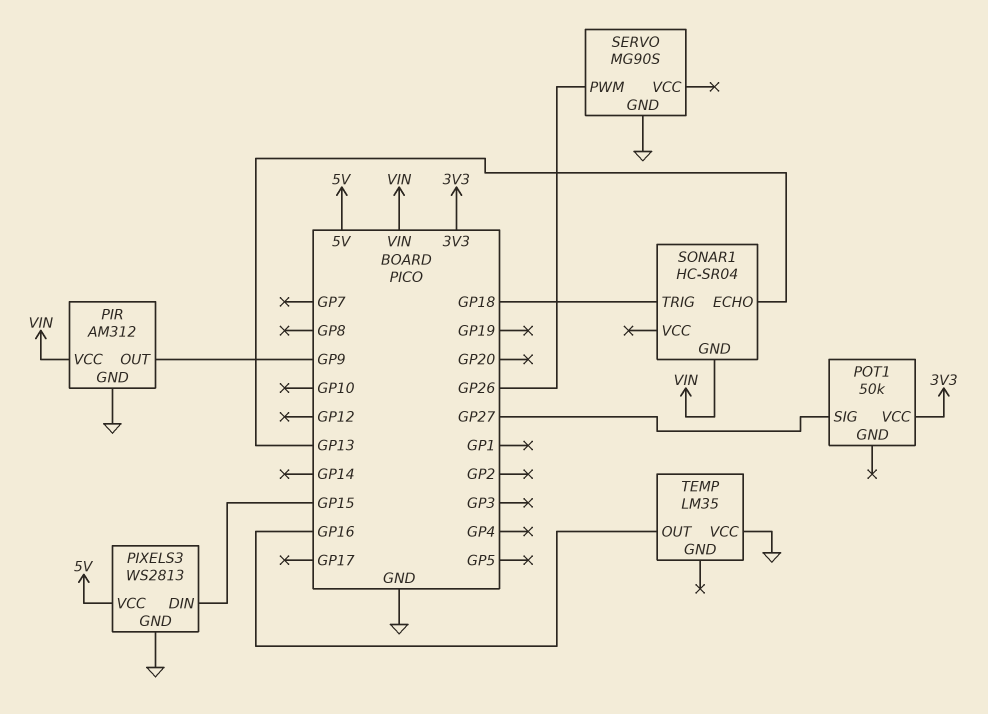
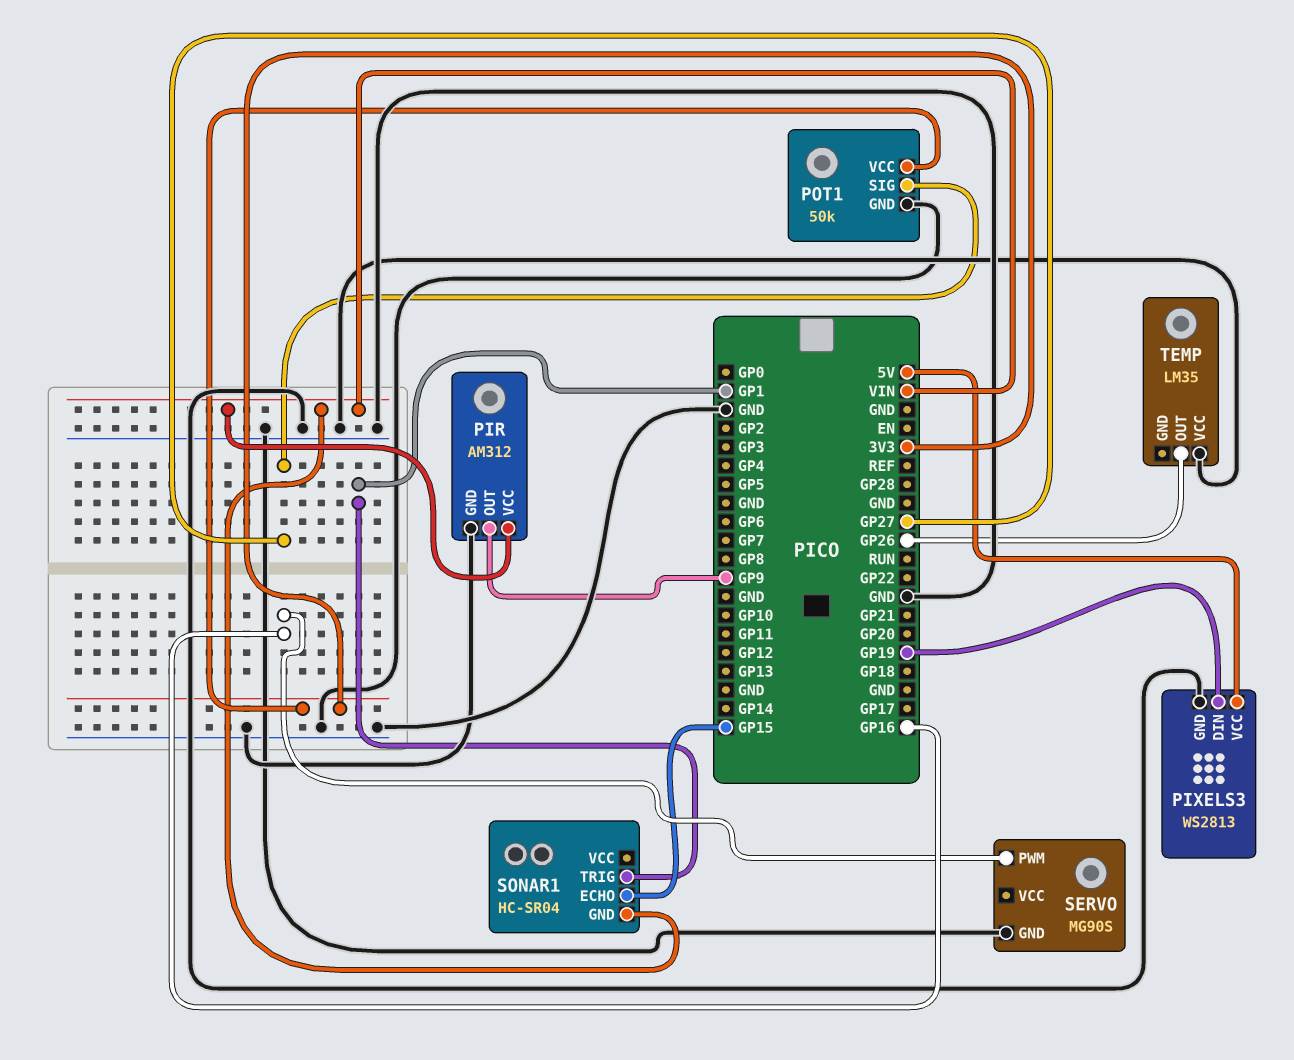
PIXELS3 pin DIN: GP15 -> GP19
POT1 pin GND: none -> GND
SERVO pin PWM: GP26 -> GP16
SONAR1 pin ECHO: GP13 -> GP15
SONAR1 pin TRIG: GP18 -> GP1
TEMP pin OUT: GP16 -> GP26

